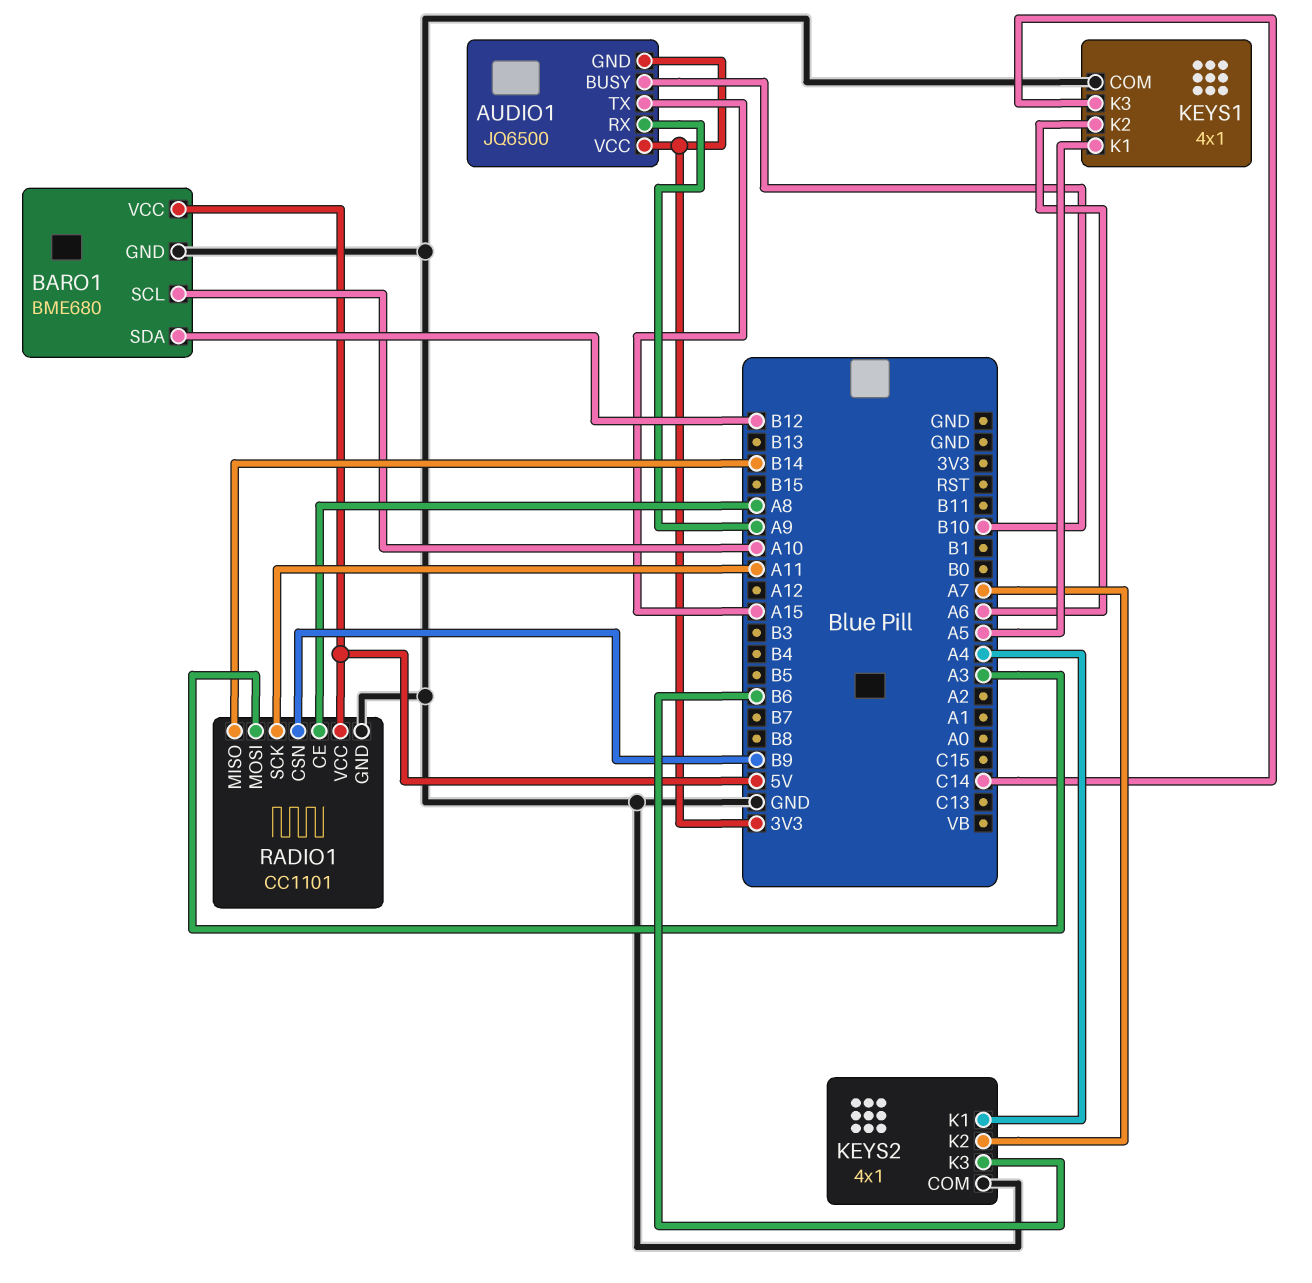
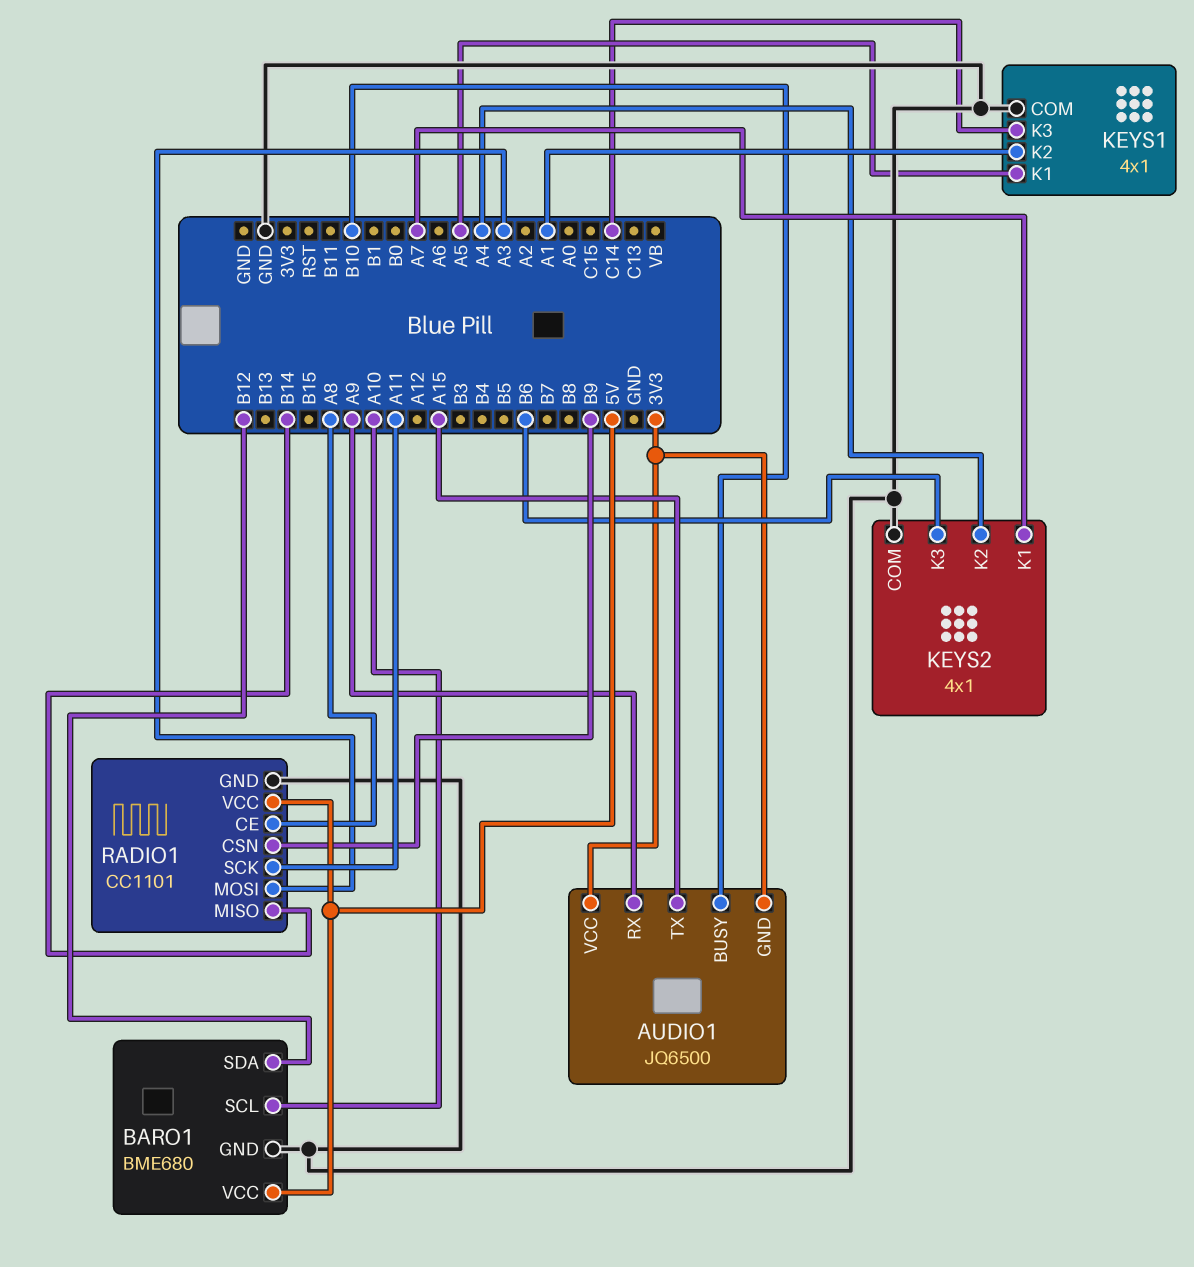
KEYS1 pin K2: A6 -> A1
KEYS2 pin K1: A4 -> A7
KEYS2 pin K2: A7 -> A4

